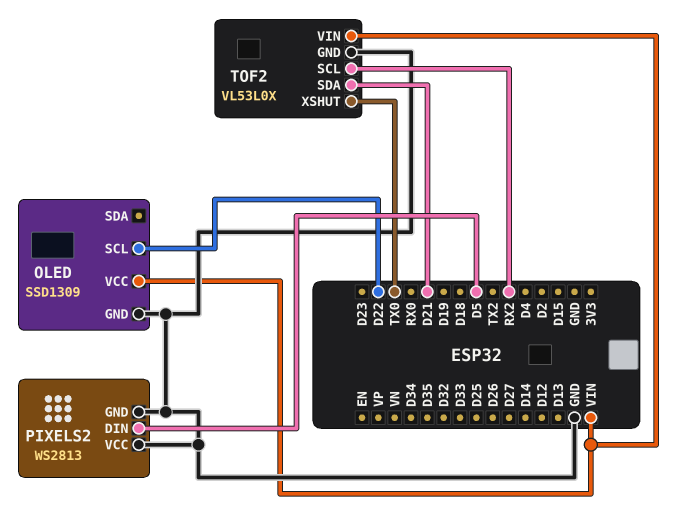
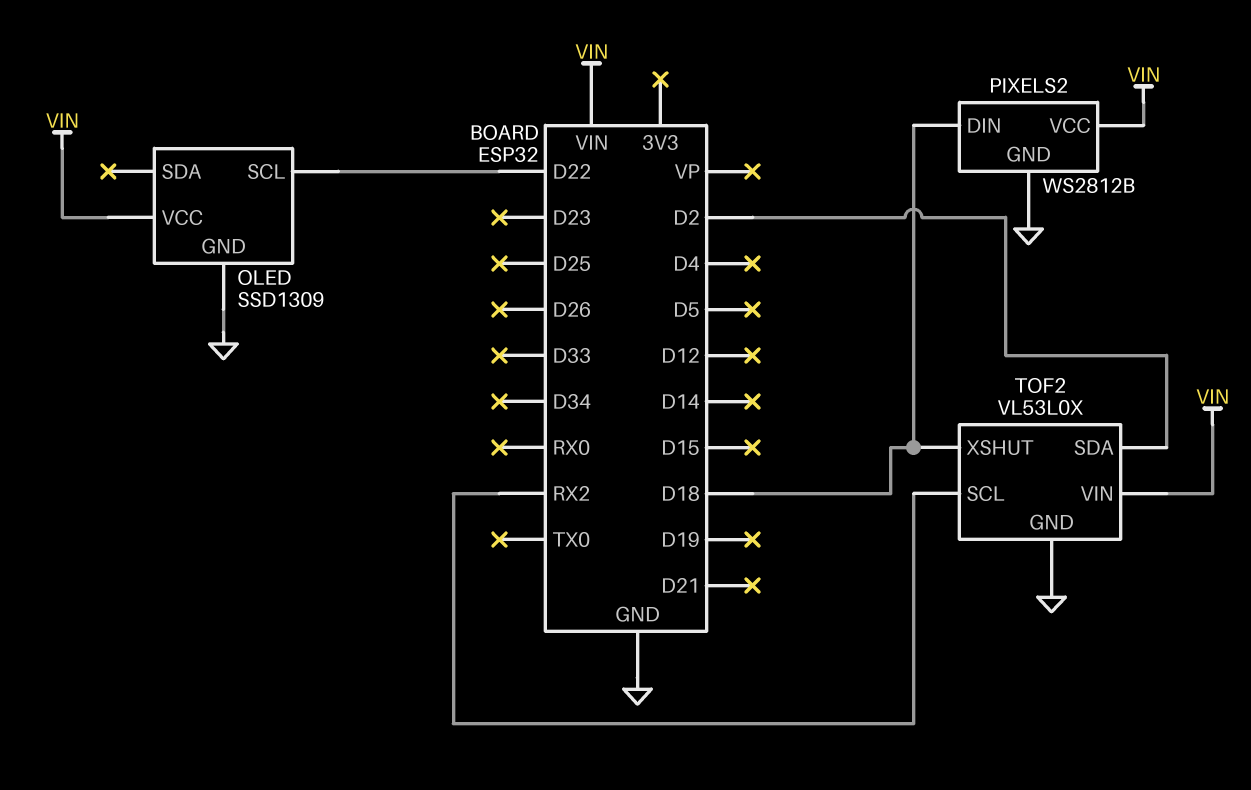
PIXELS2: WS2813 -> WS2812B
PIXELS2 pin DIN: D5 -> D18
PIXELS2 pin VCC: GND -> VIN
TOF2 pin SDA: D21 -> D2
TOF2 pin XSHUT: TX0 -> D18

